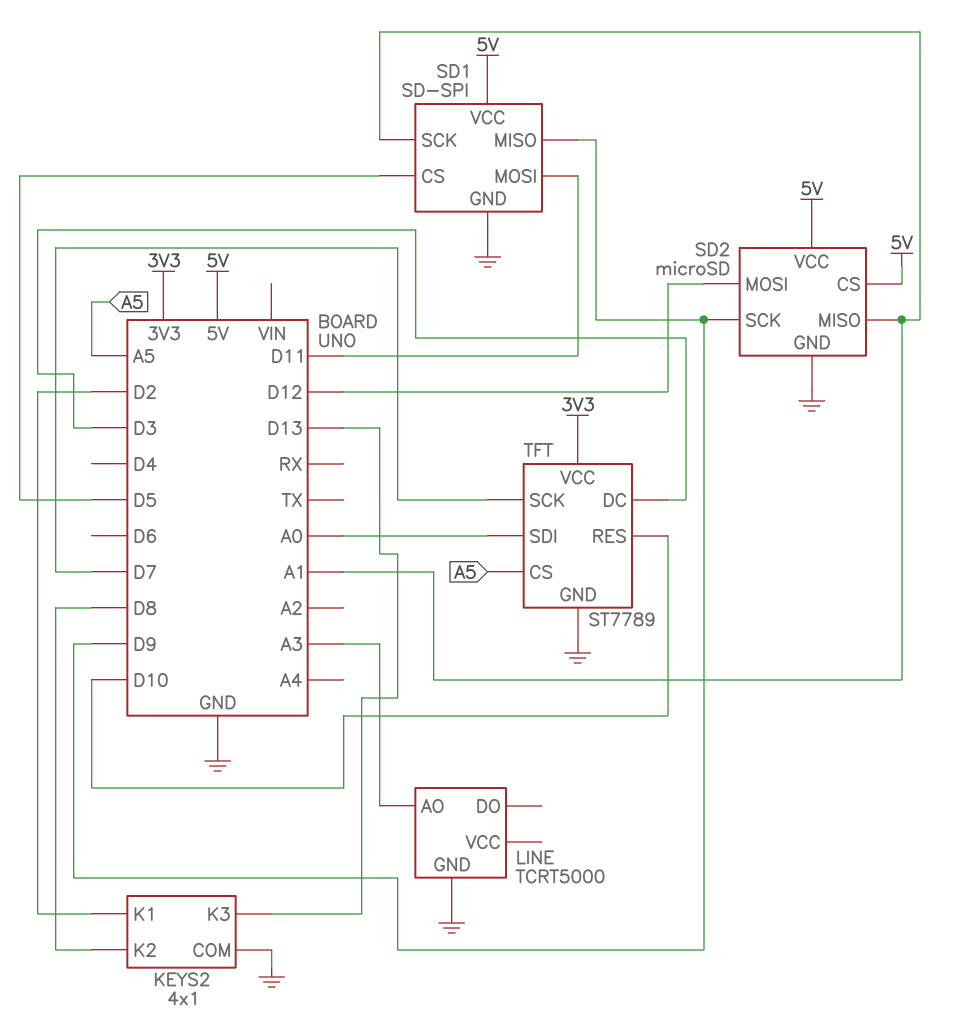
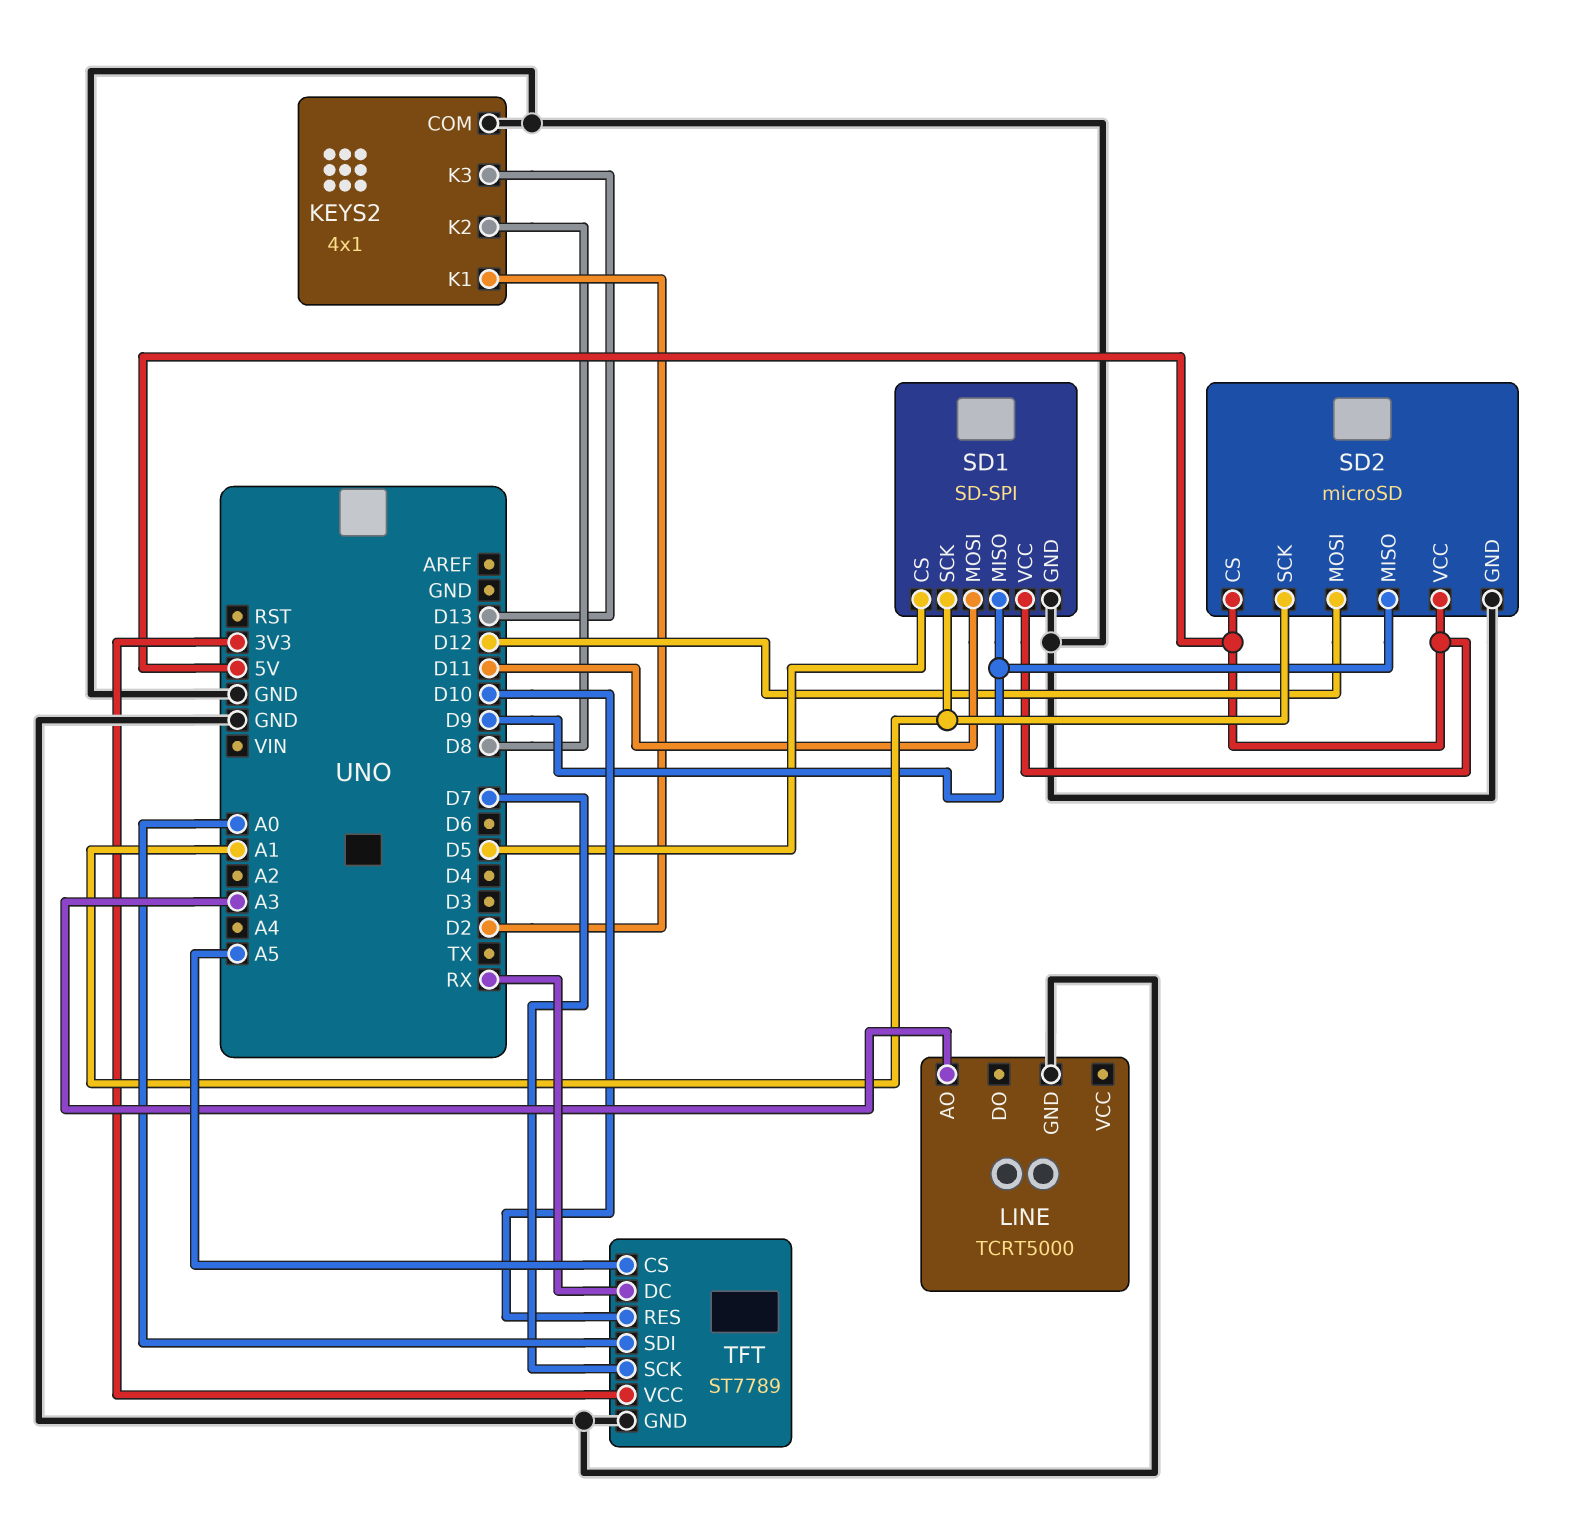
SD2 pin MISO: A1 -> D9
SD2 pin SCK: D9 -> A1
TFT pin DC: D3 -> RX

